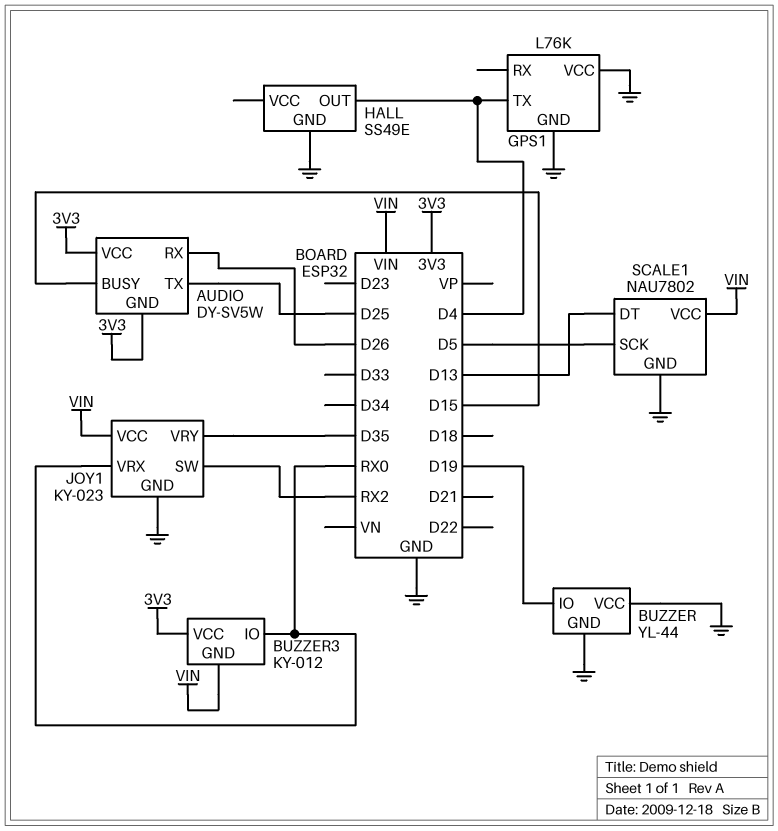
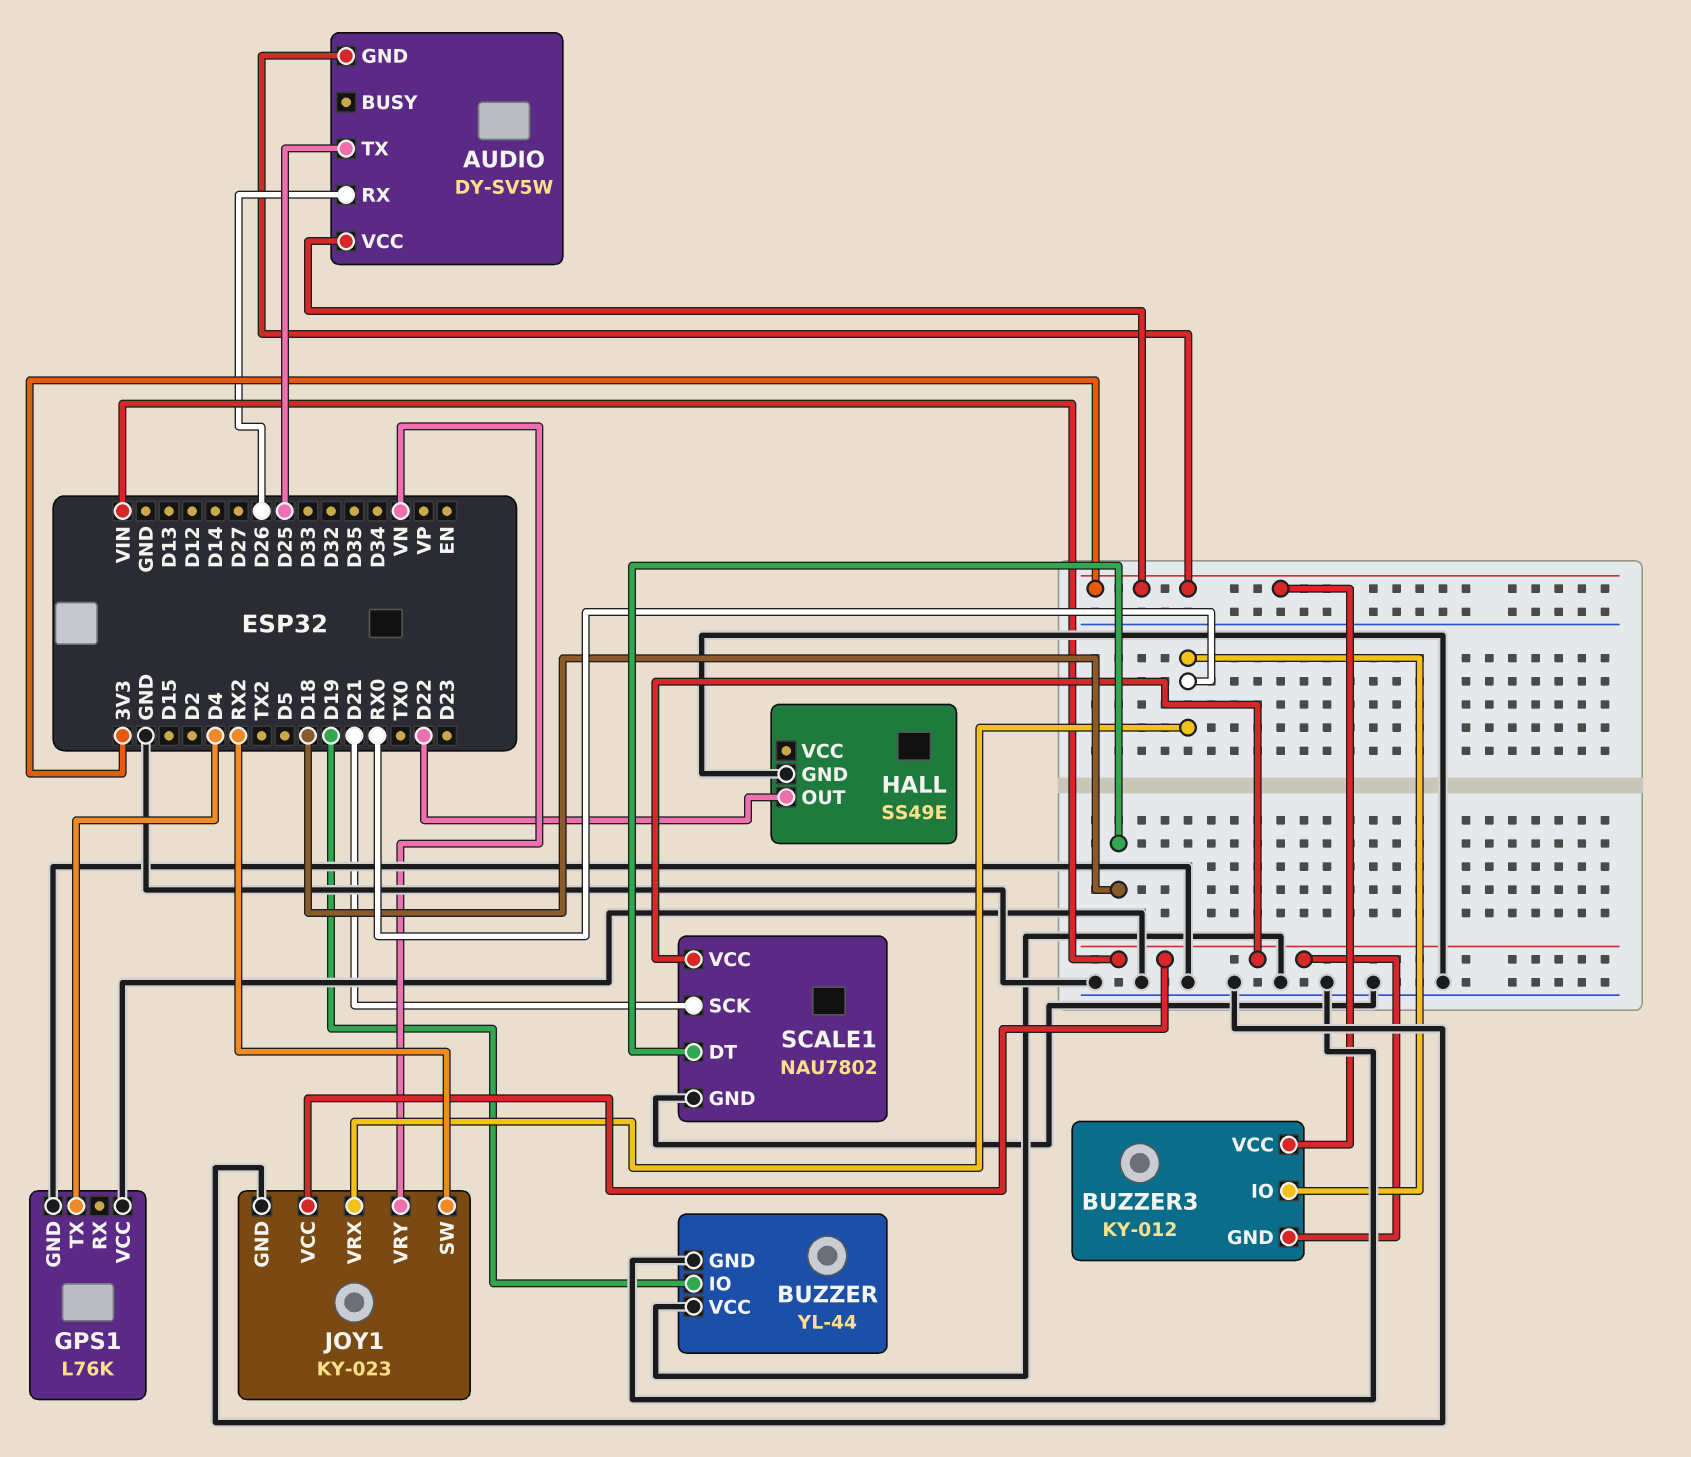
AUDIO pin BUSY: D15 -> none
HALL pin OUT: D4 -> D22
JOY1 pin VRY: D35 -> VN
SCALE1 pin DT: D13 -> D18
SCALE1 pin SCK: D5 -> D21

